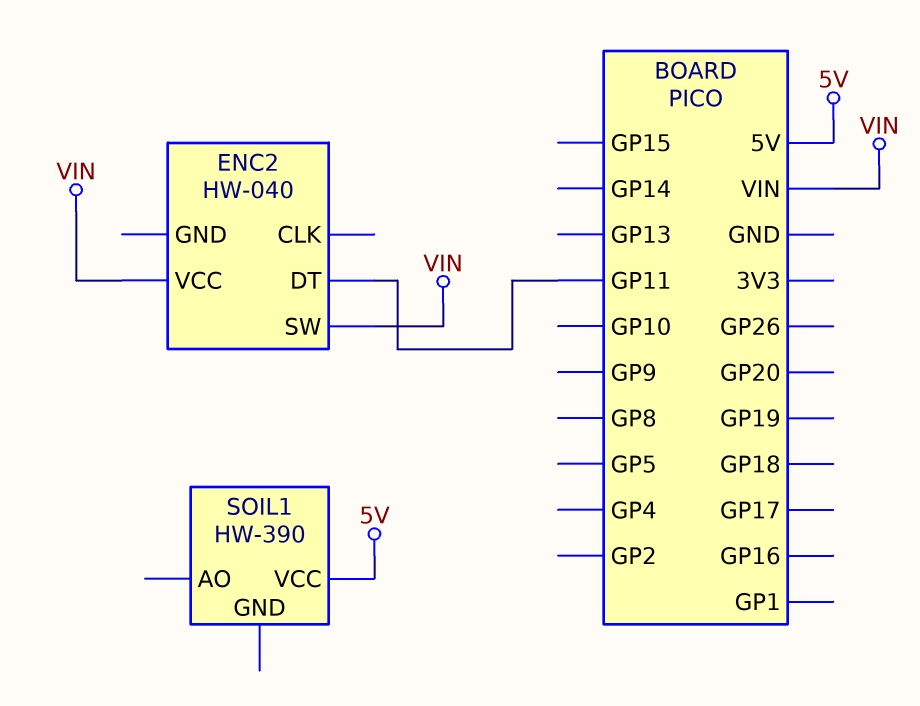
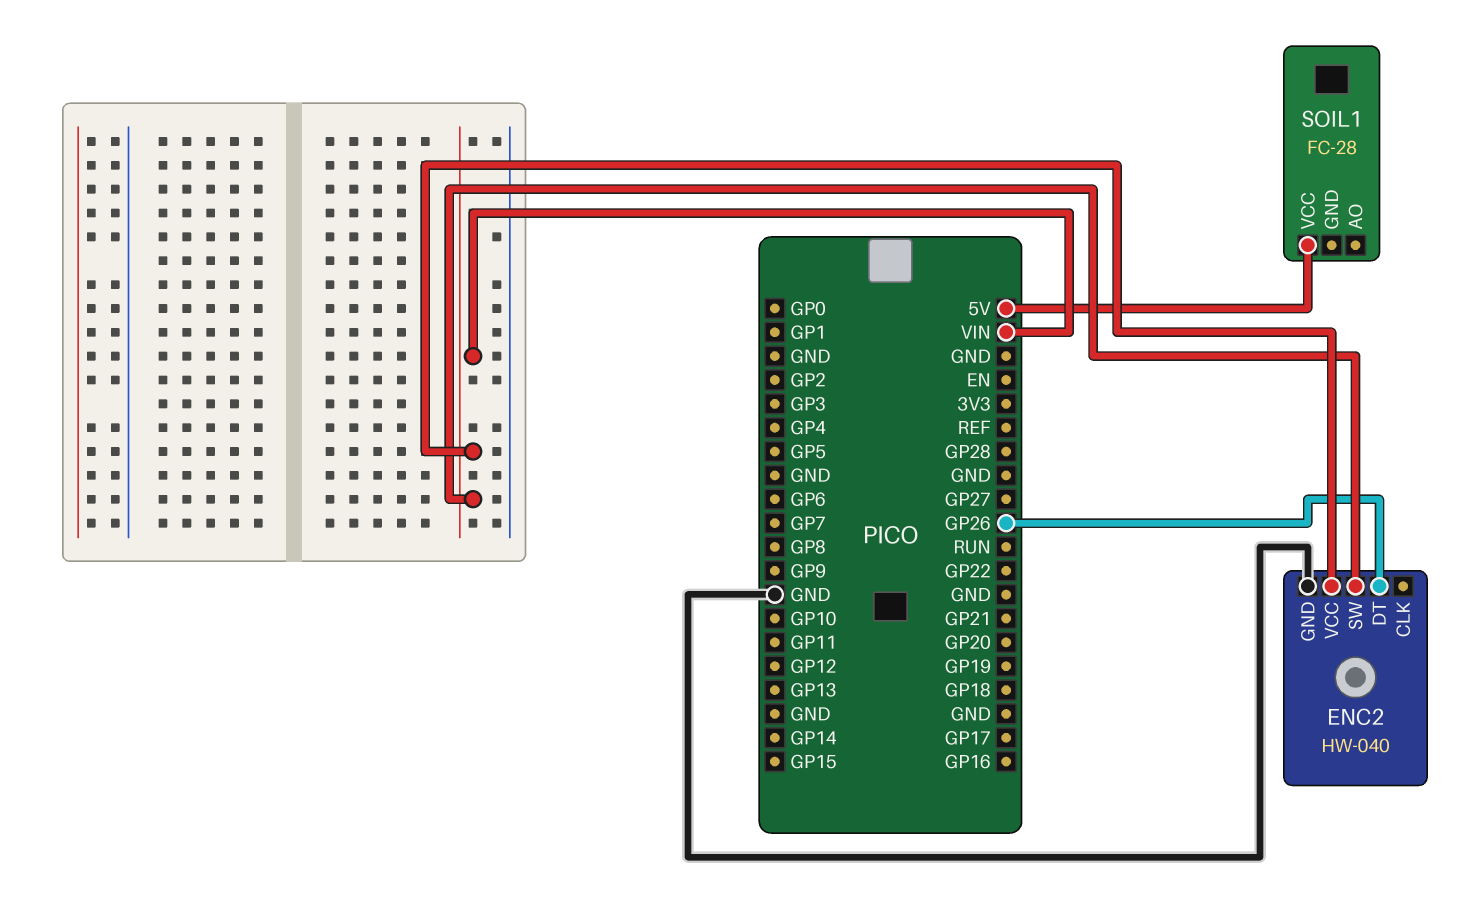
ENC2 pin DT: GP11 -> GP26
ENC2 pin GND: none -> GND
SOIL1: HW-390 -> FC-28

